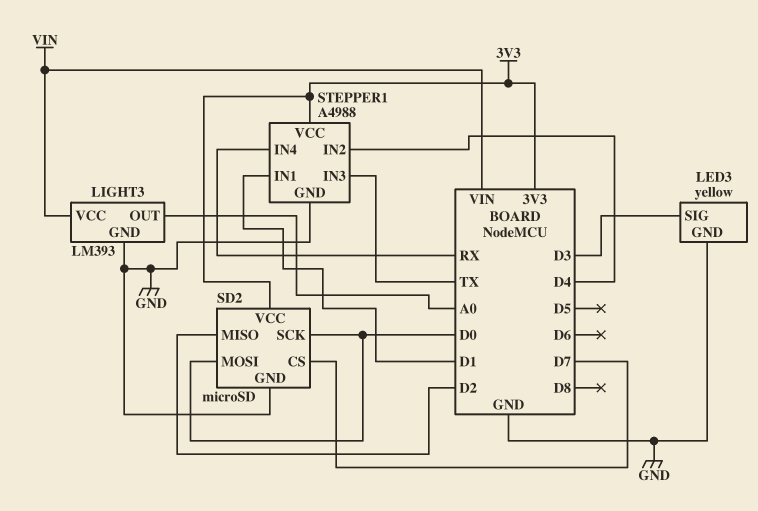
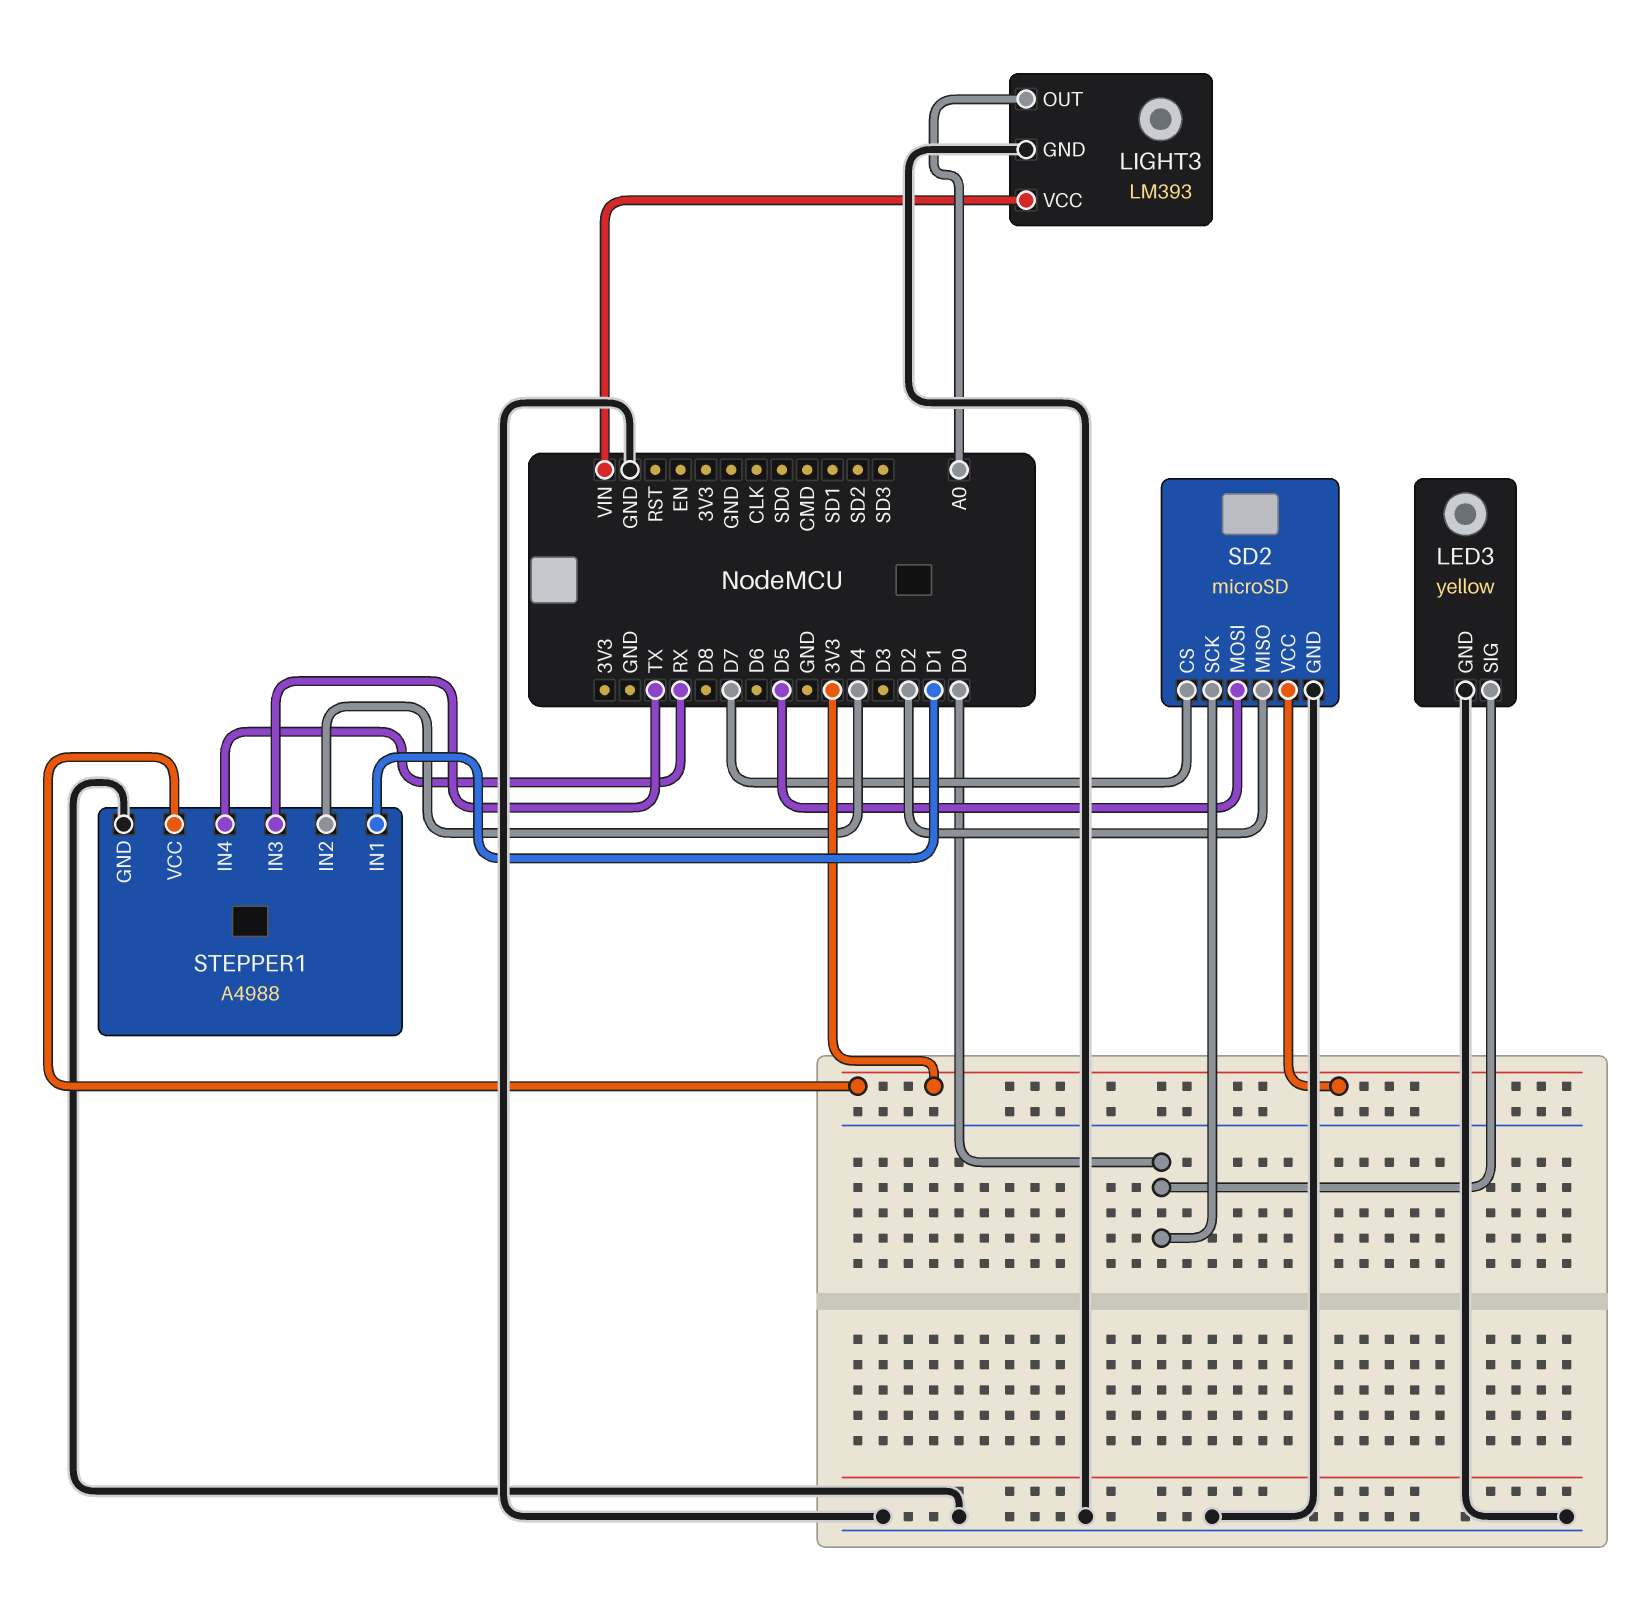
LED3 pin SIG: D3 -> D0
SD2 pin MOSI: D0 -> D5

